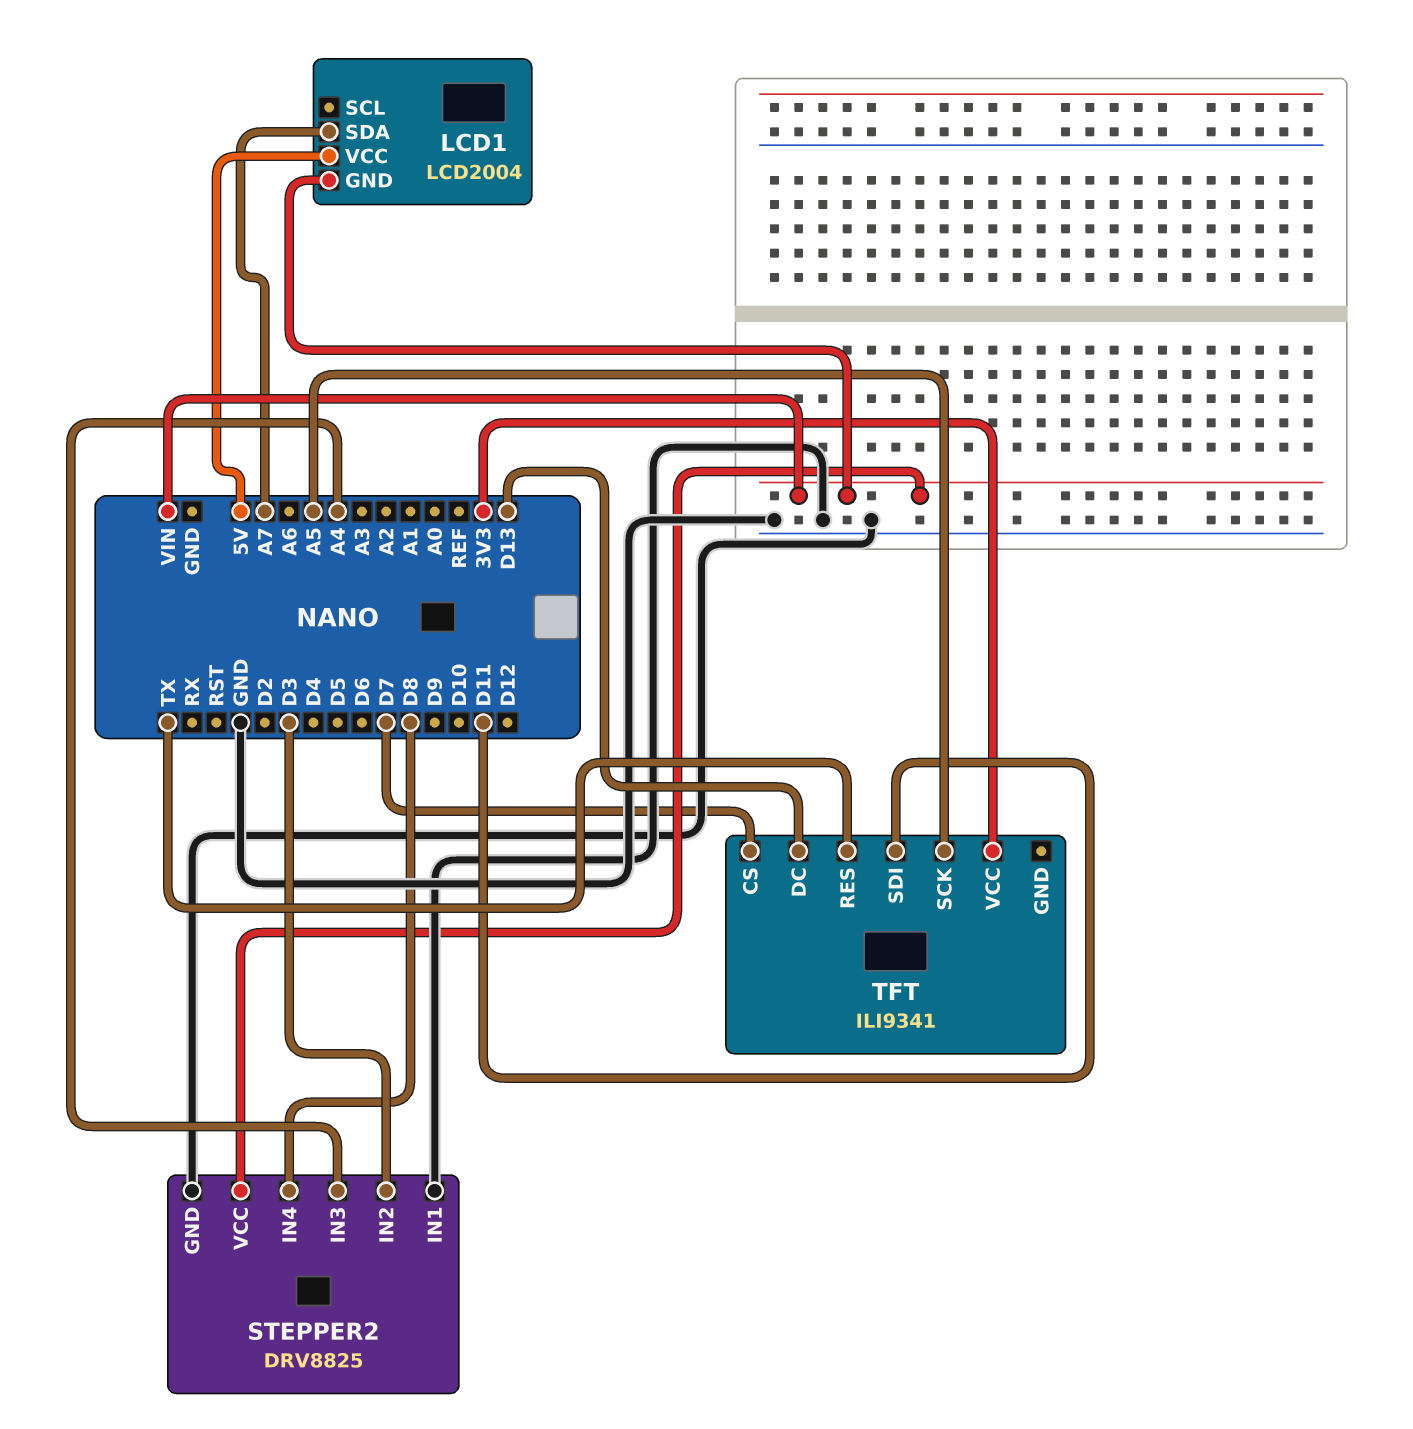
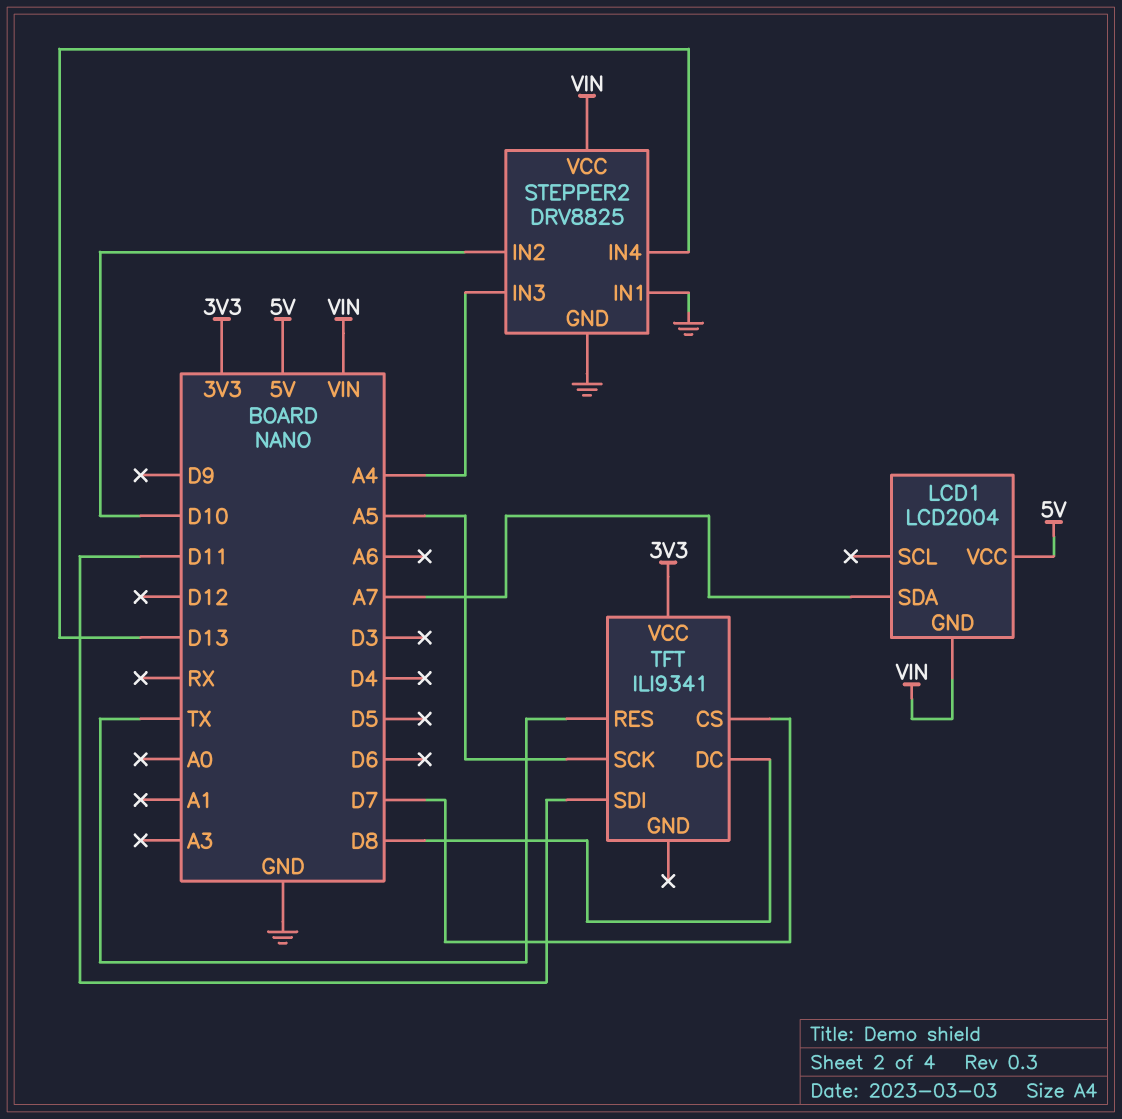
STEPPER2 pin IN2: D3 -> D10
STEPPER2 pin IN4: D8 -> D13
TFT pin DC: D13 -> D8

